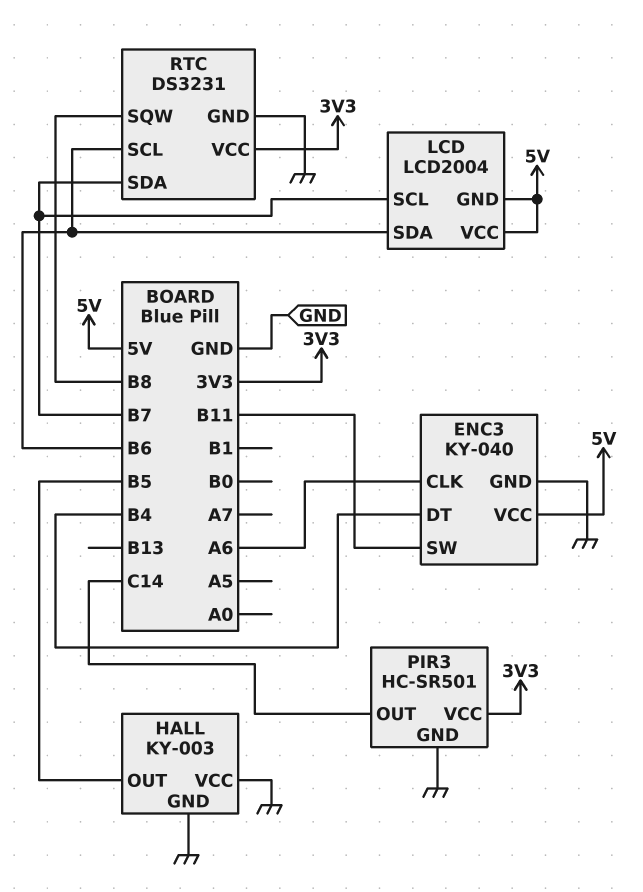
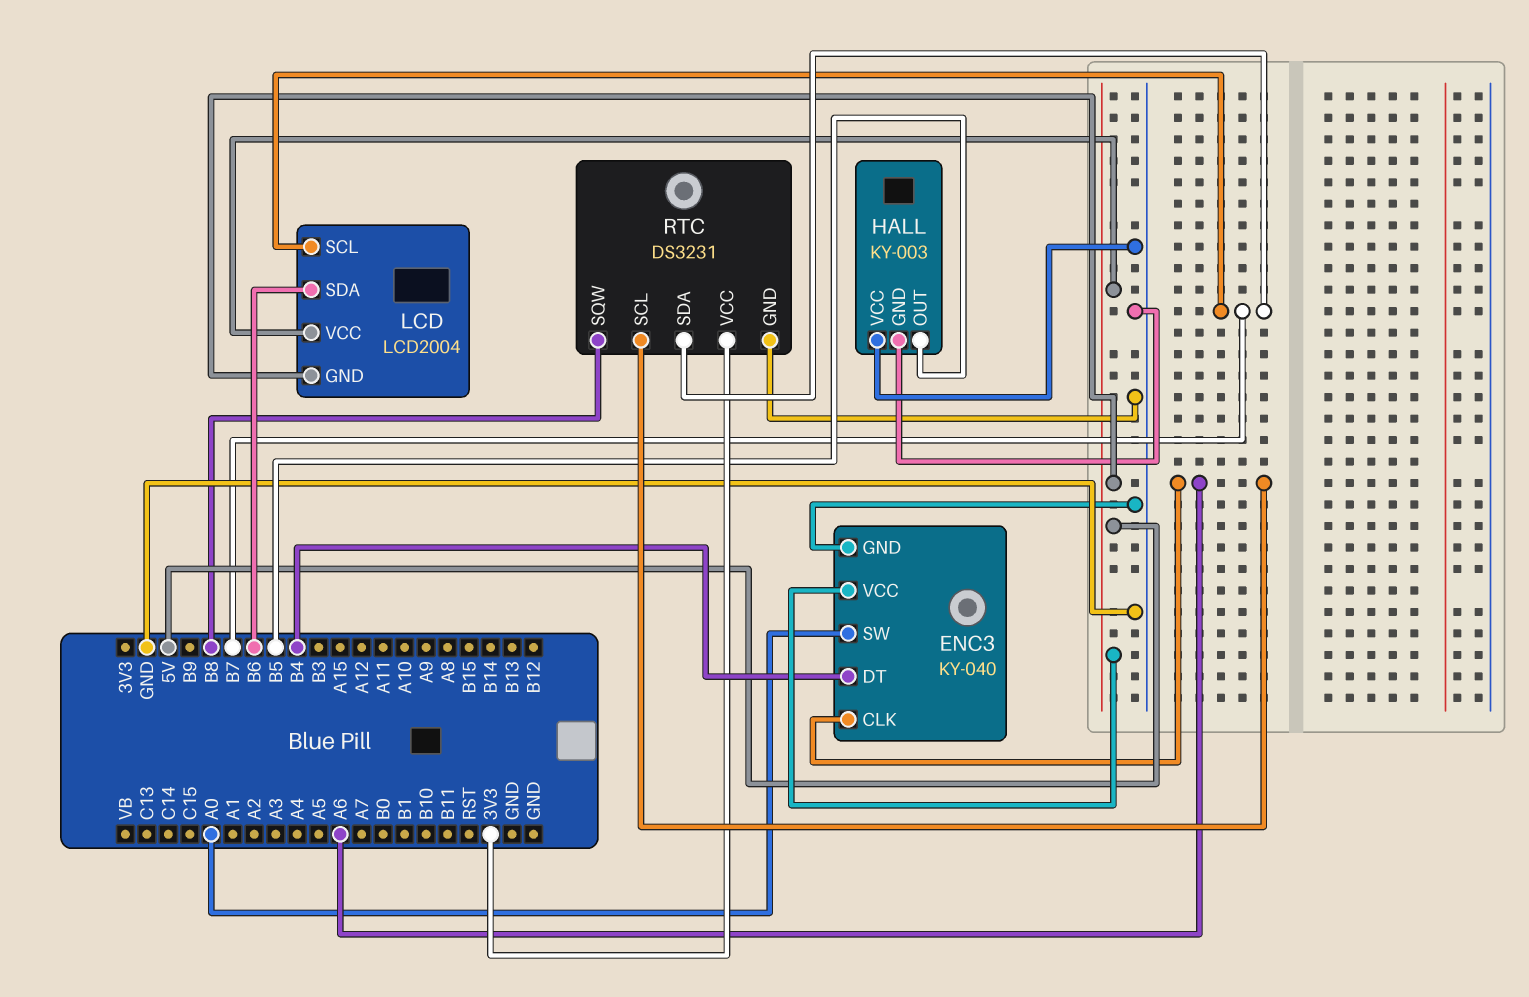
ENC3 pin SW: B11 -> A0
PIR3: HC-SR501 -> none
PIR3 pin GND: GND -> none
PIR3 pin OUT: C14 -> none
PIR3 pin VCC: 3V3 -> none
RTC pin SCL: B6 -> A6

